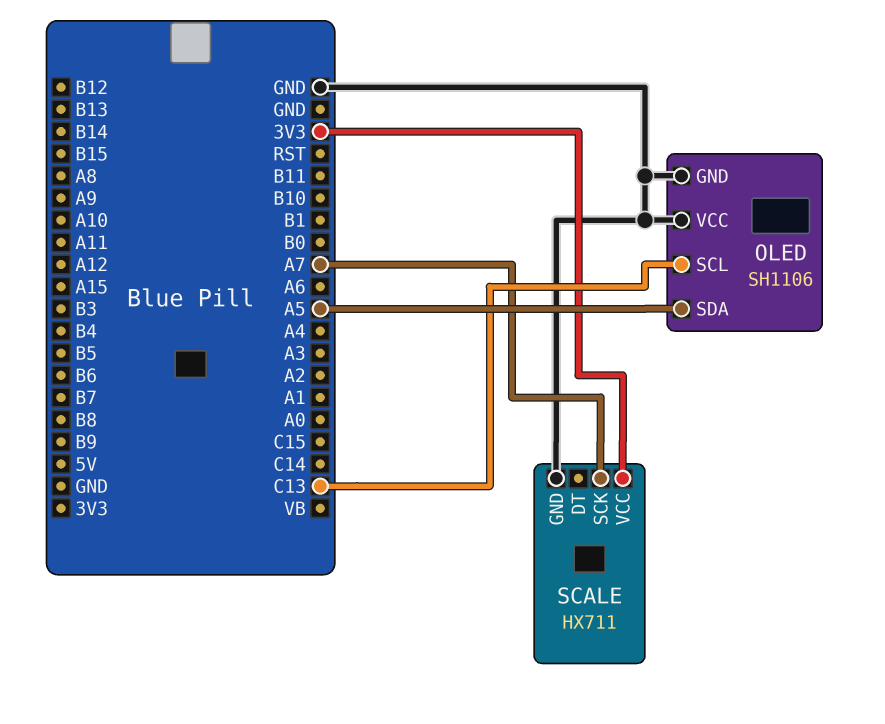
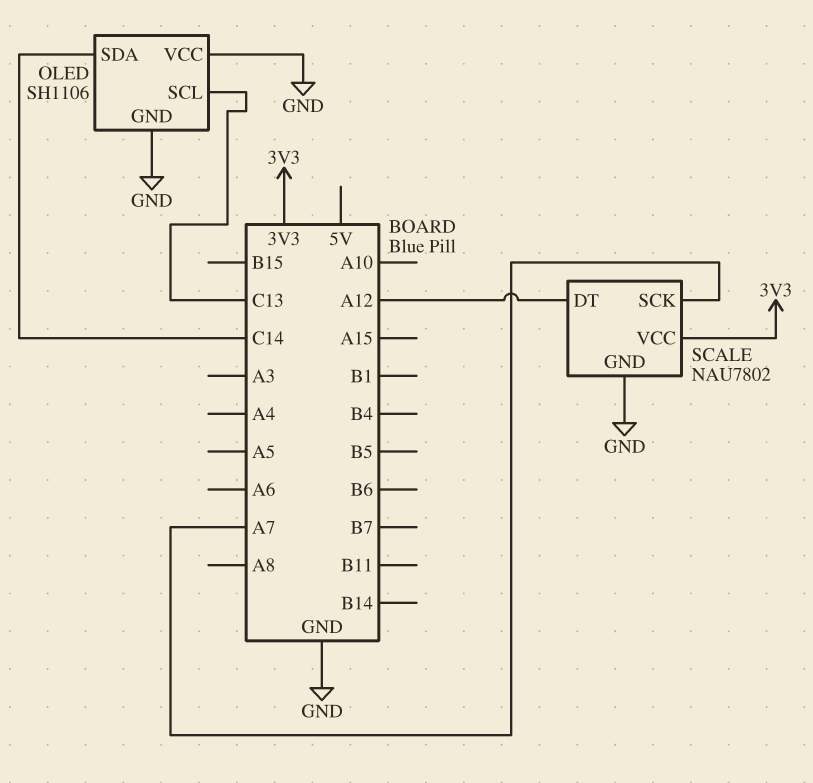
OLED pin SDA: A5 -> C14
SCALE: HX711 -> NAU7802
SCALE pin DT: none -> A12

